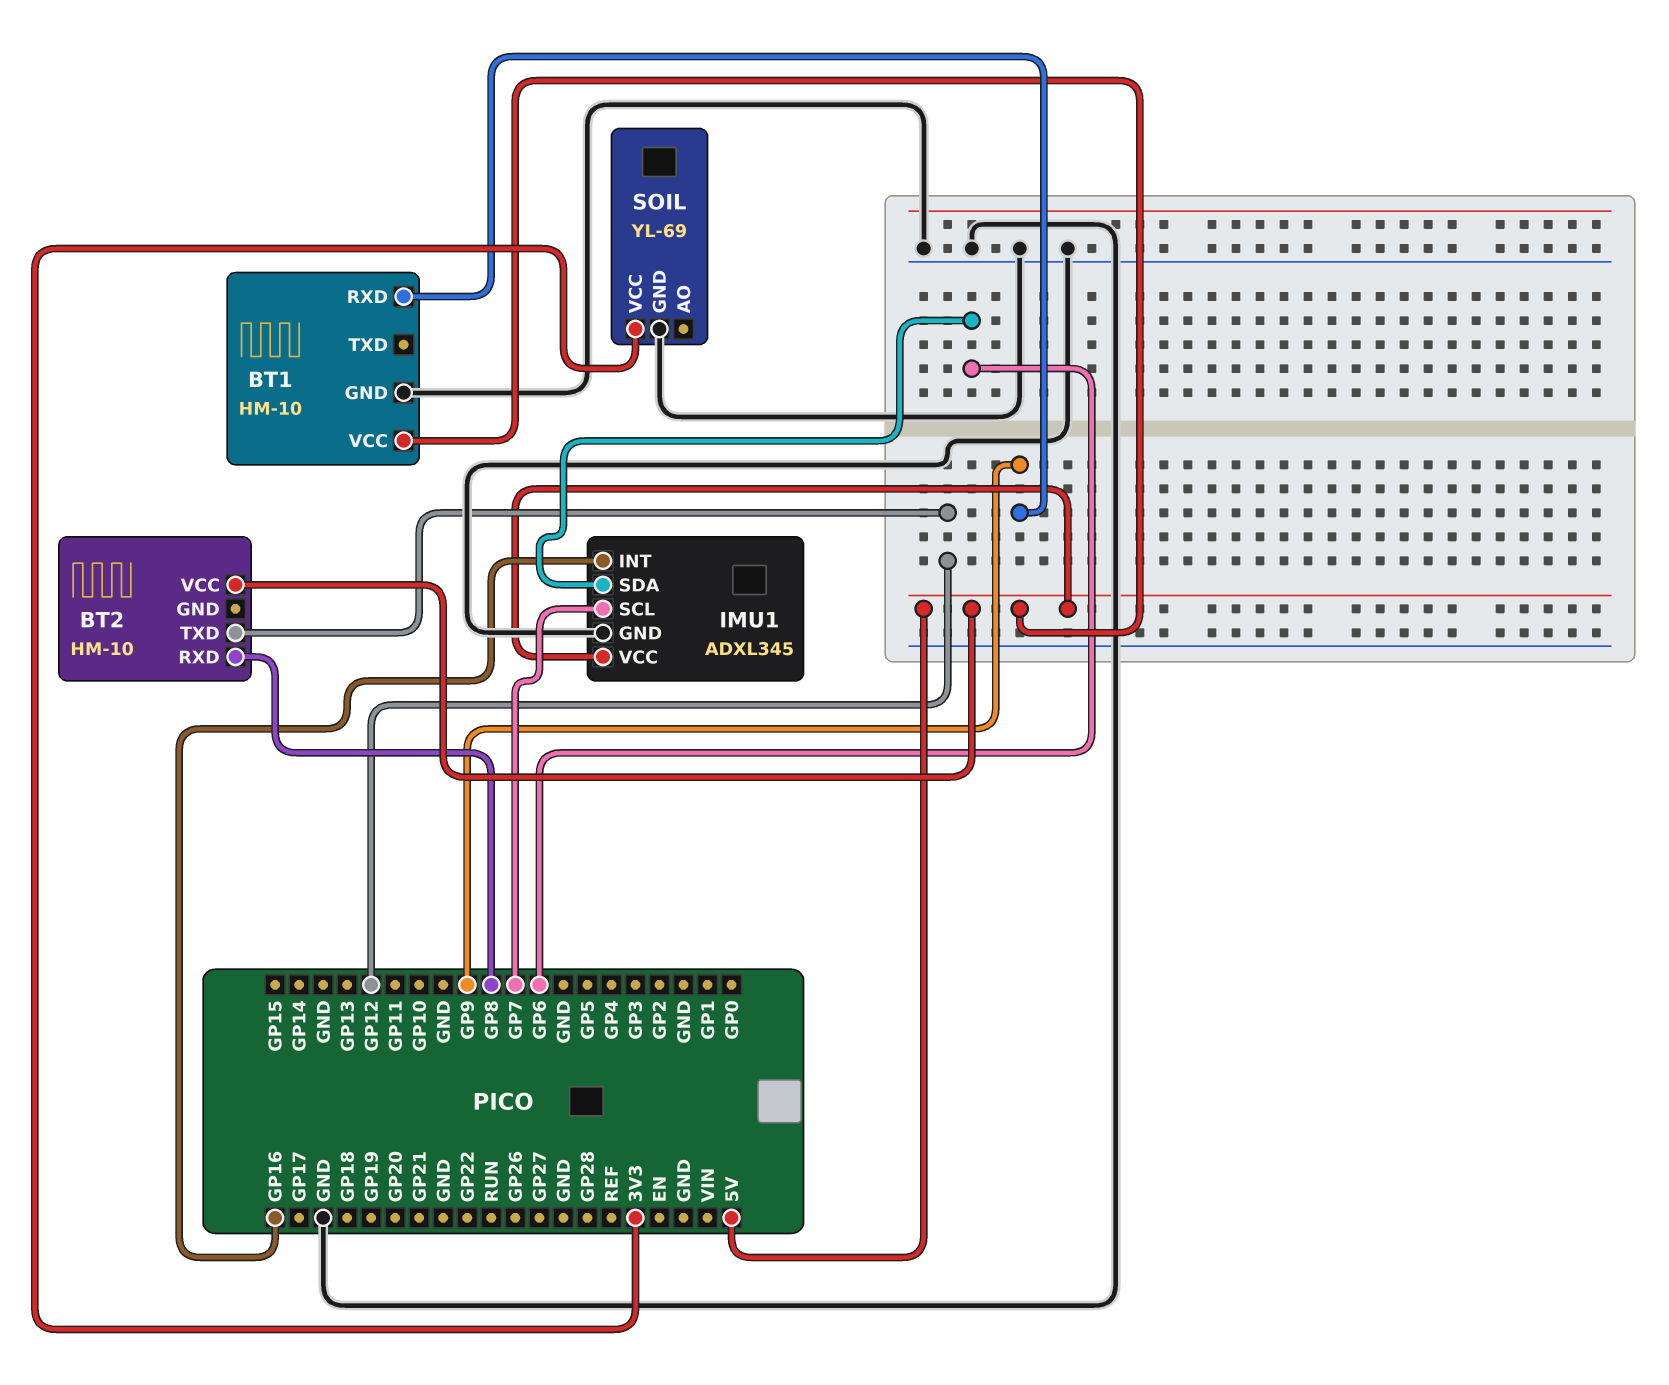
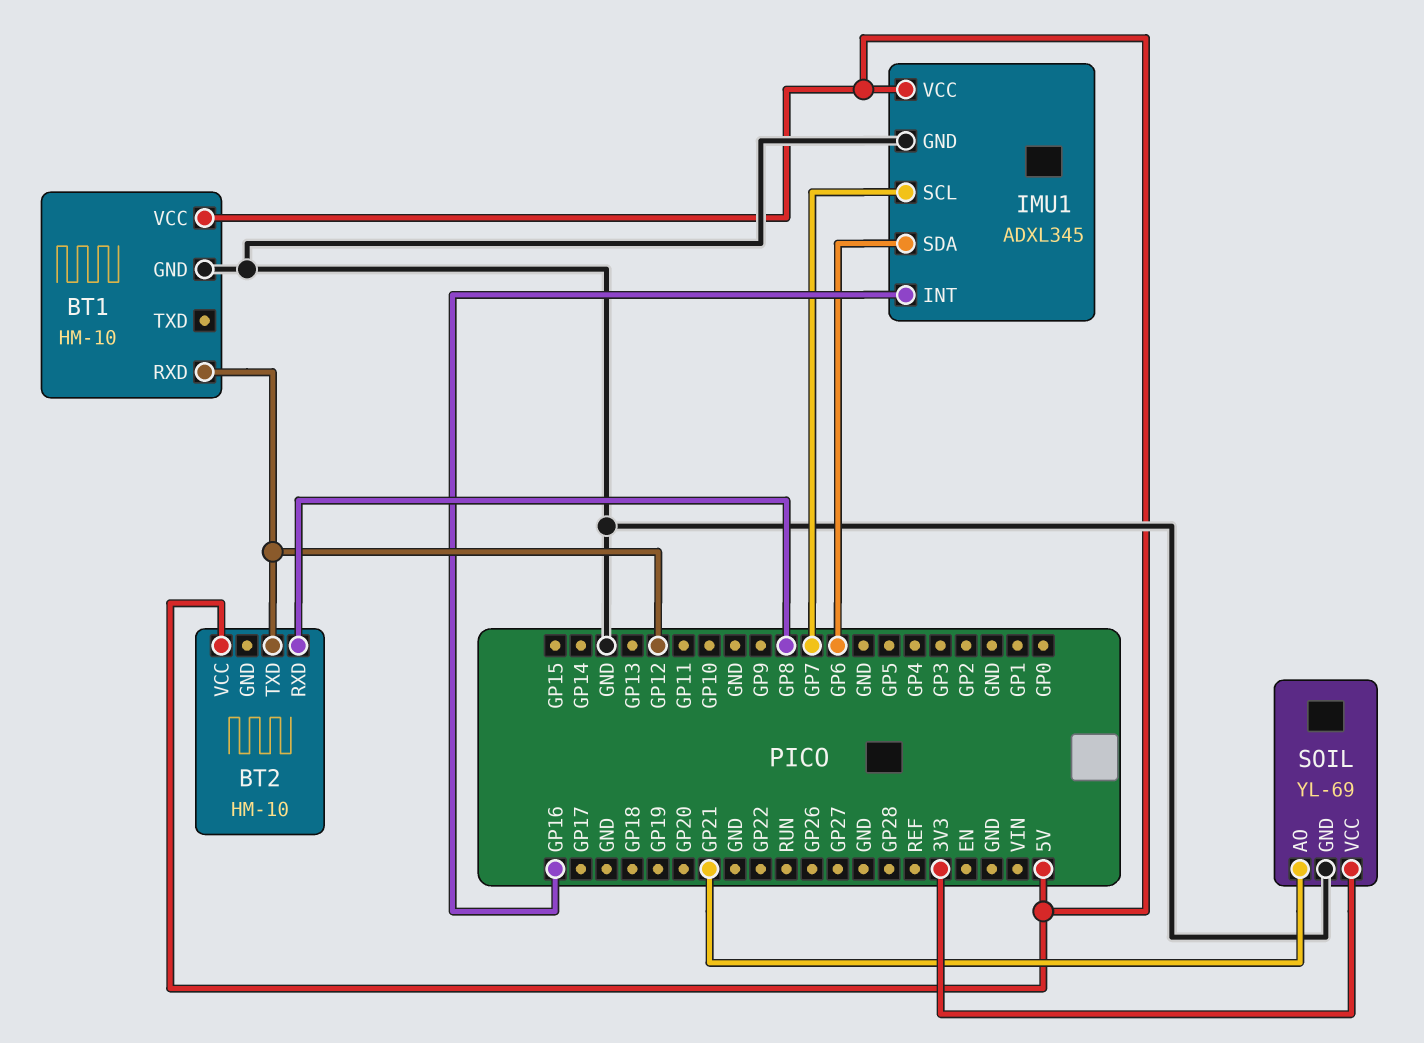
BT1 pin RXD: GP9 -> GP12
SOIL pin AO: none -> GP21

